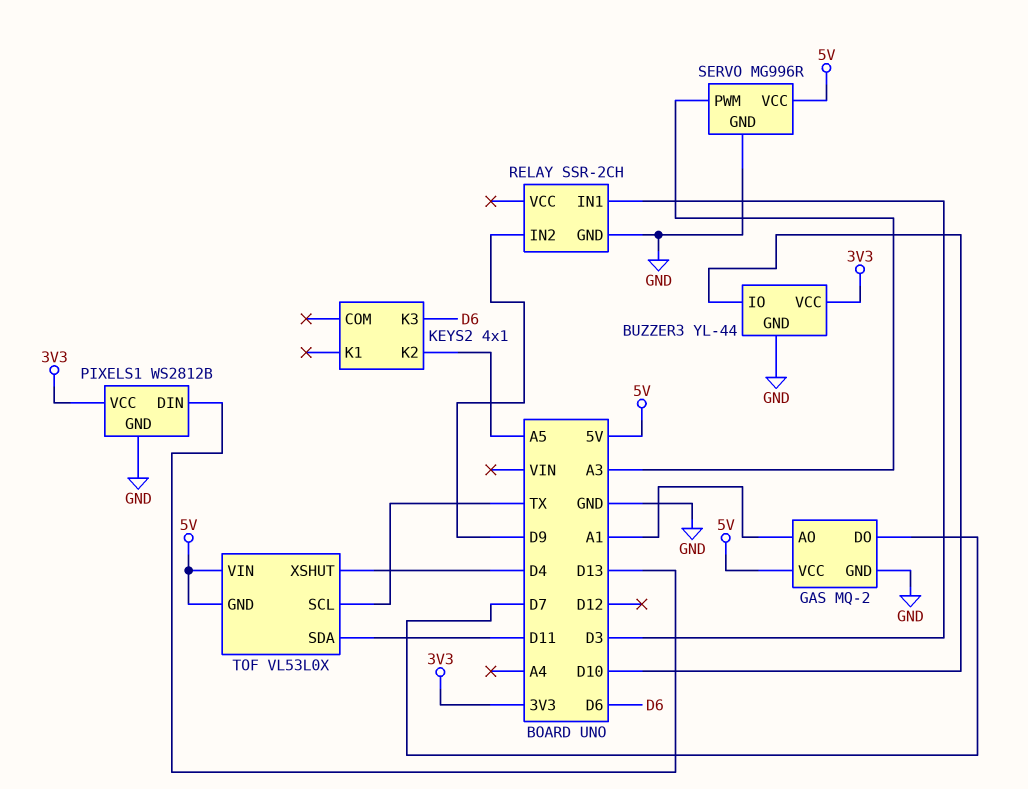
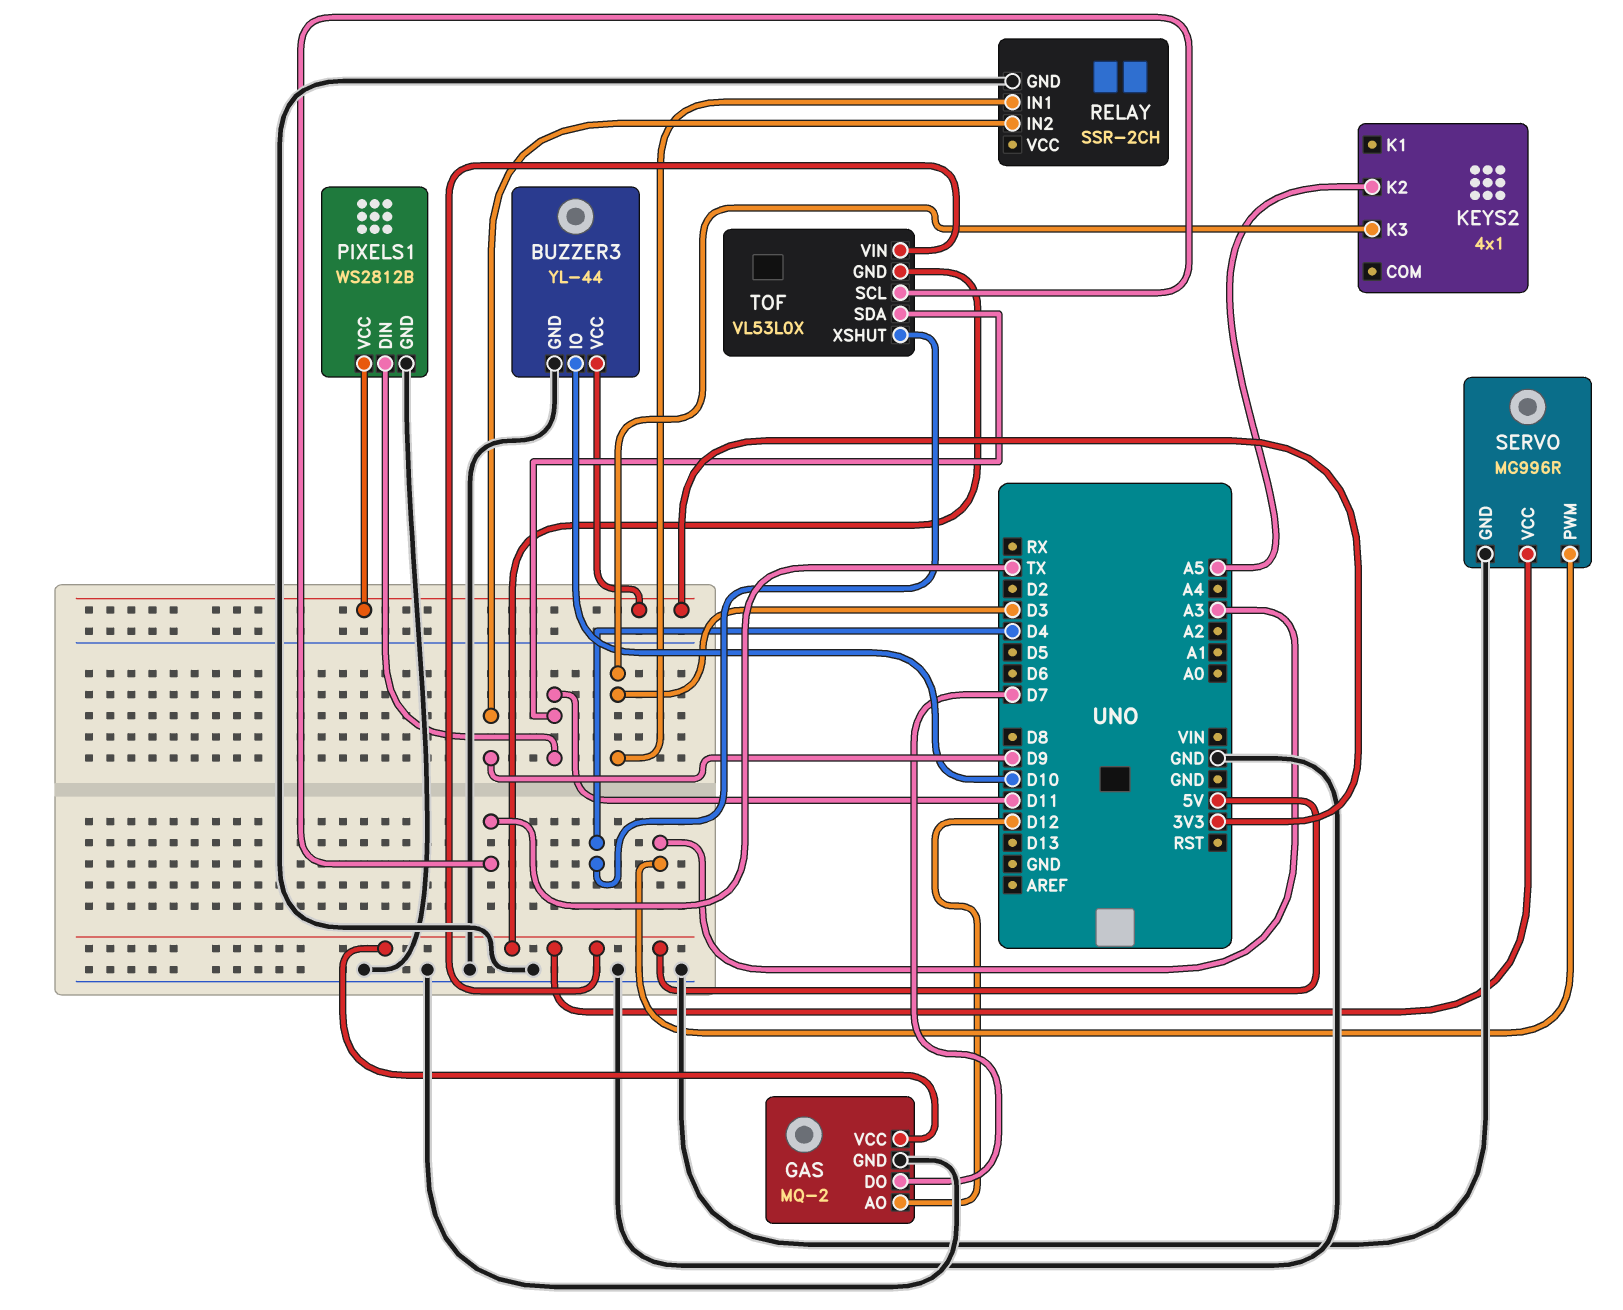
GAS pin AO: A1 -> D12
KEYS2 pin K3: D6 -> D3
PIXELS1 pin DIN: D13 -> D11

